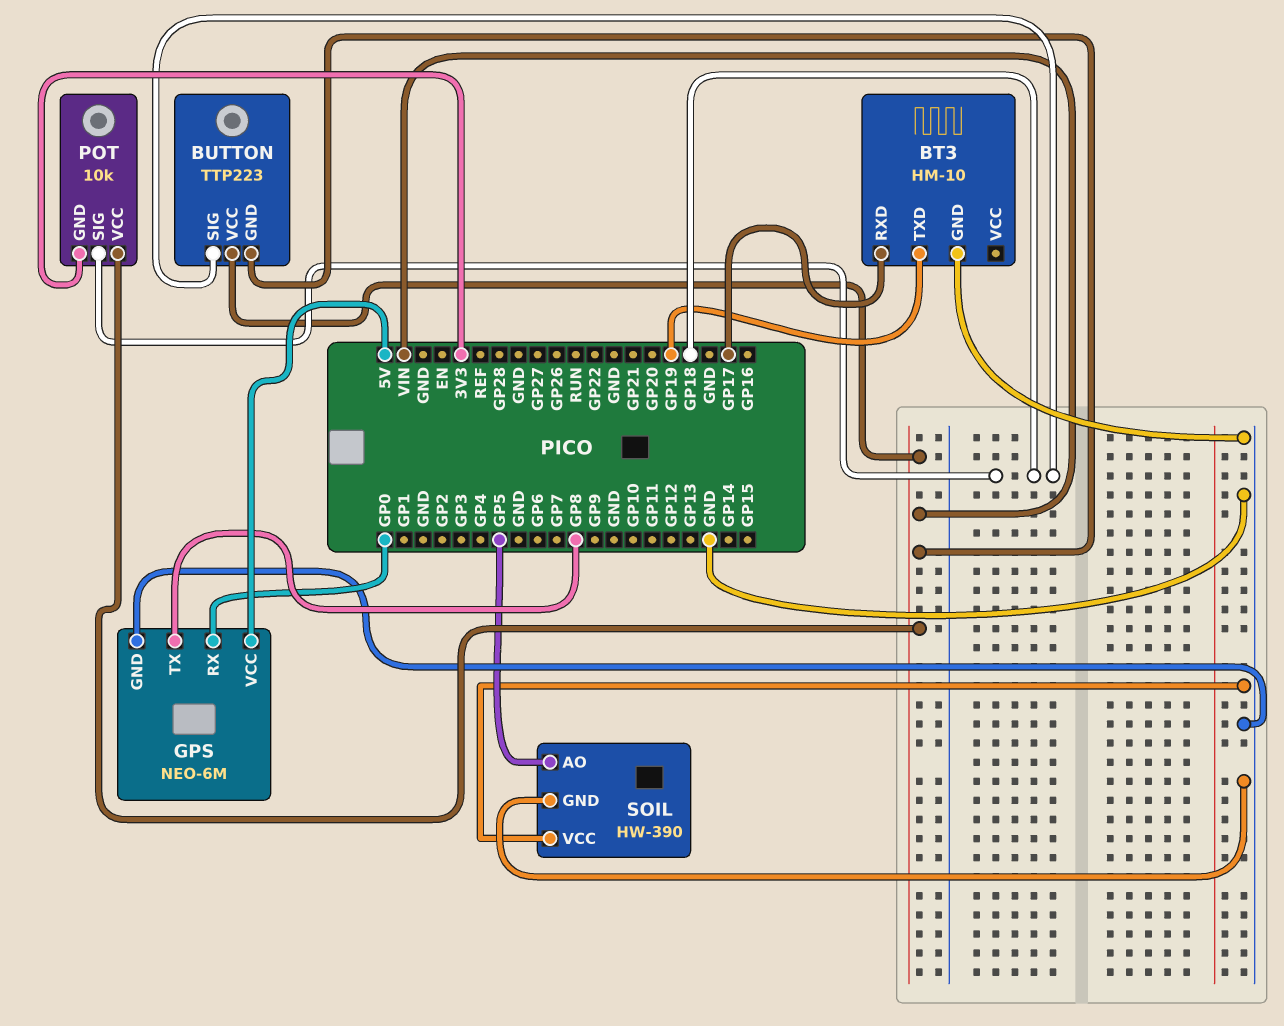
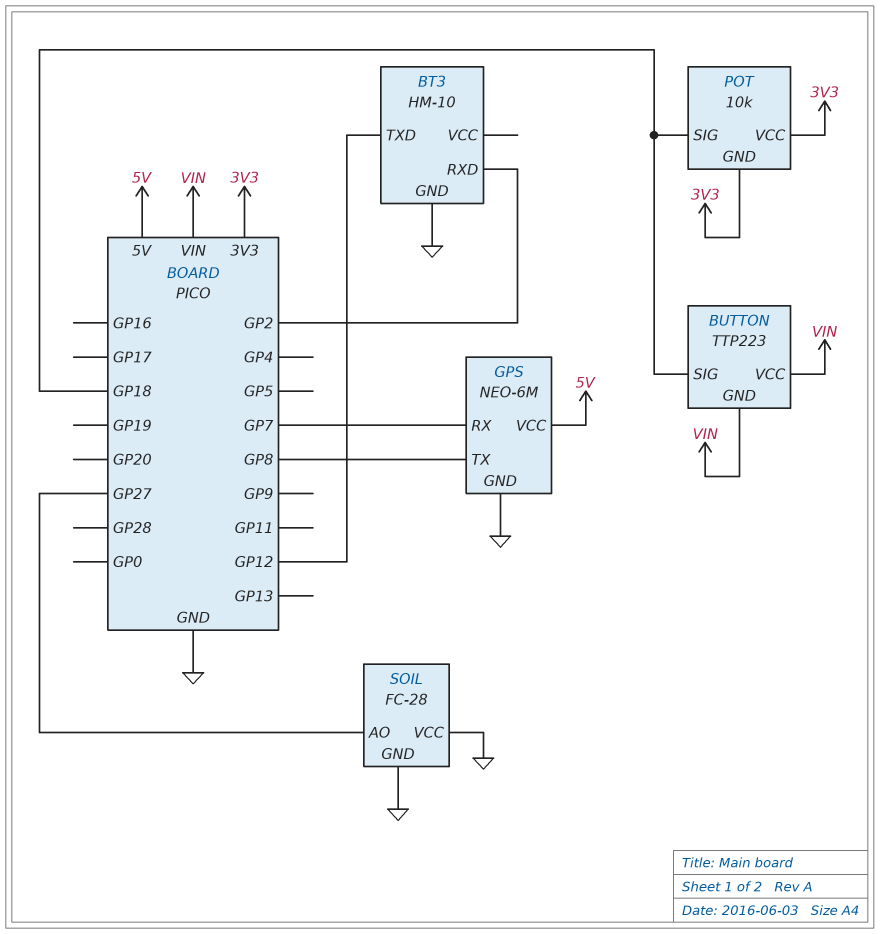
BT3 pin RXD: GP17 -> GP2
BT3 pin TXD: GP19 -> GP12
GPS pin RX: GP0 -> GP7
POT pin VCC: VIN -> 3V3
SOIL: HW-390 -> FC-28
SOIL pin AO: GP5 -> GP27

